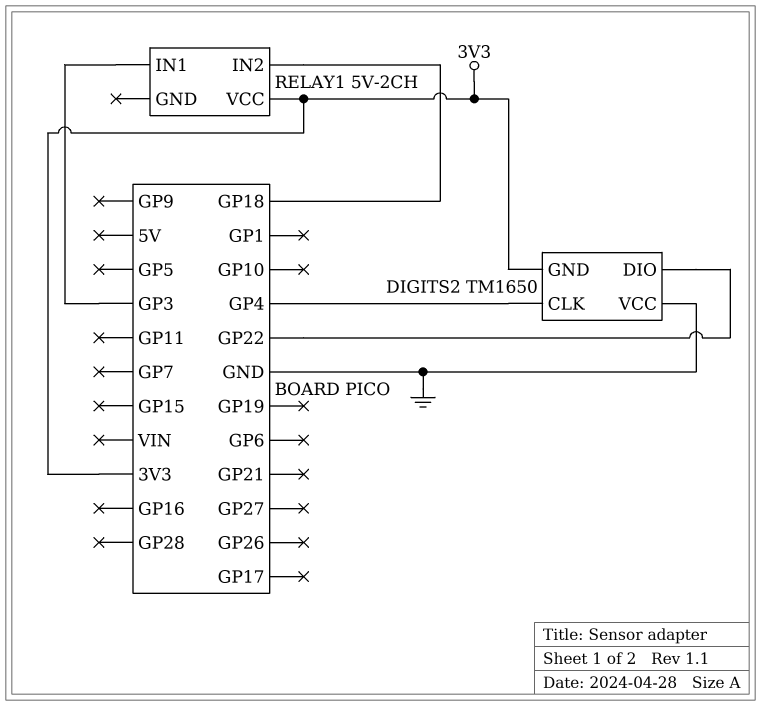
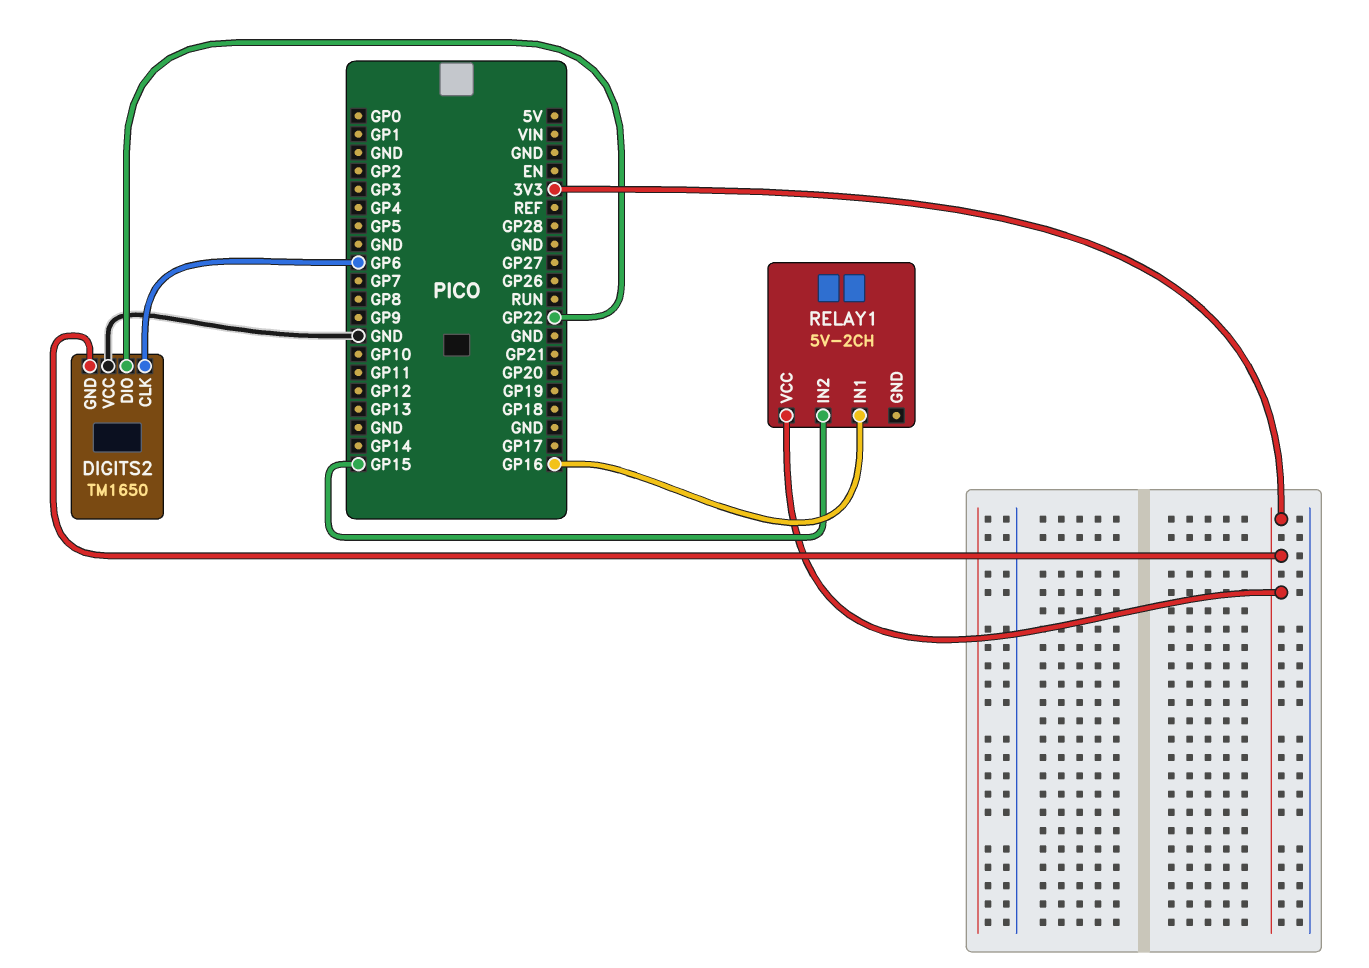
DIGITS2 pin CLK: GP4 -> GP6
RELAY1 pin IN1: GP3 -> GP16
RELAY1 pin IN2: GP18 -> GP15

